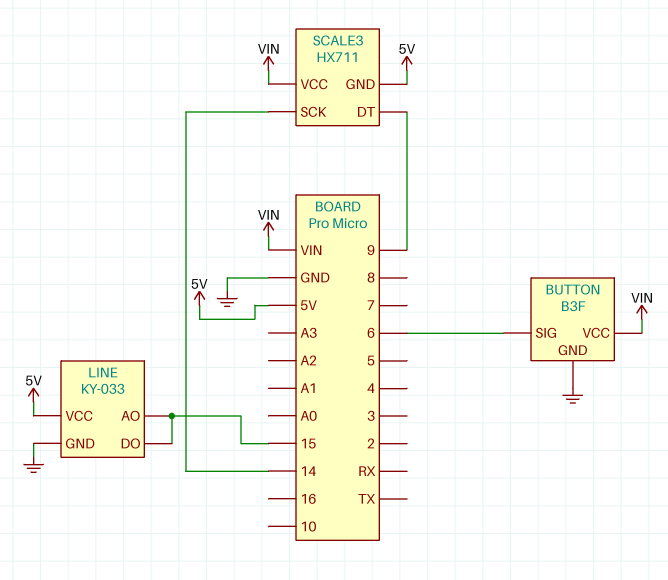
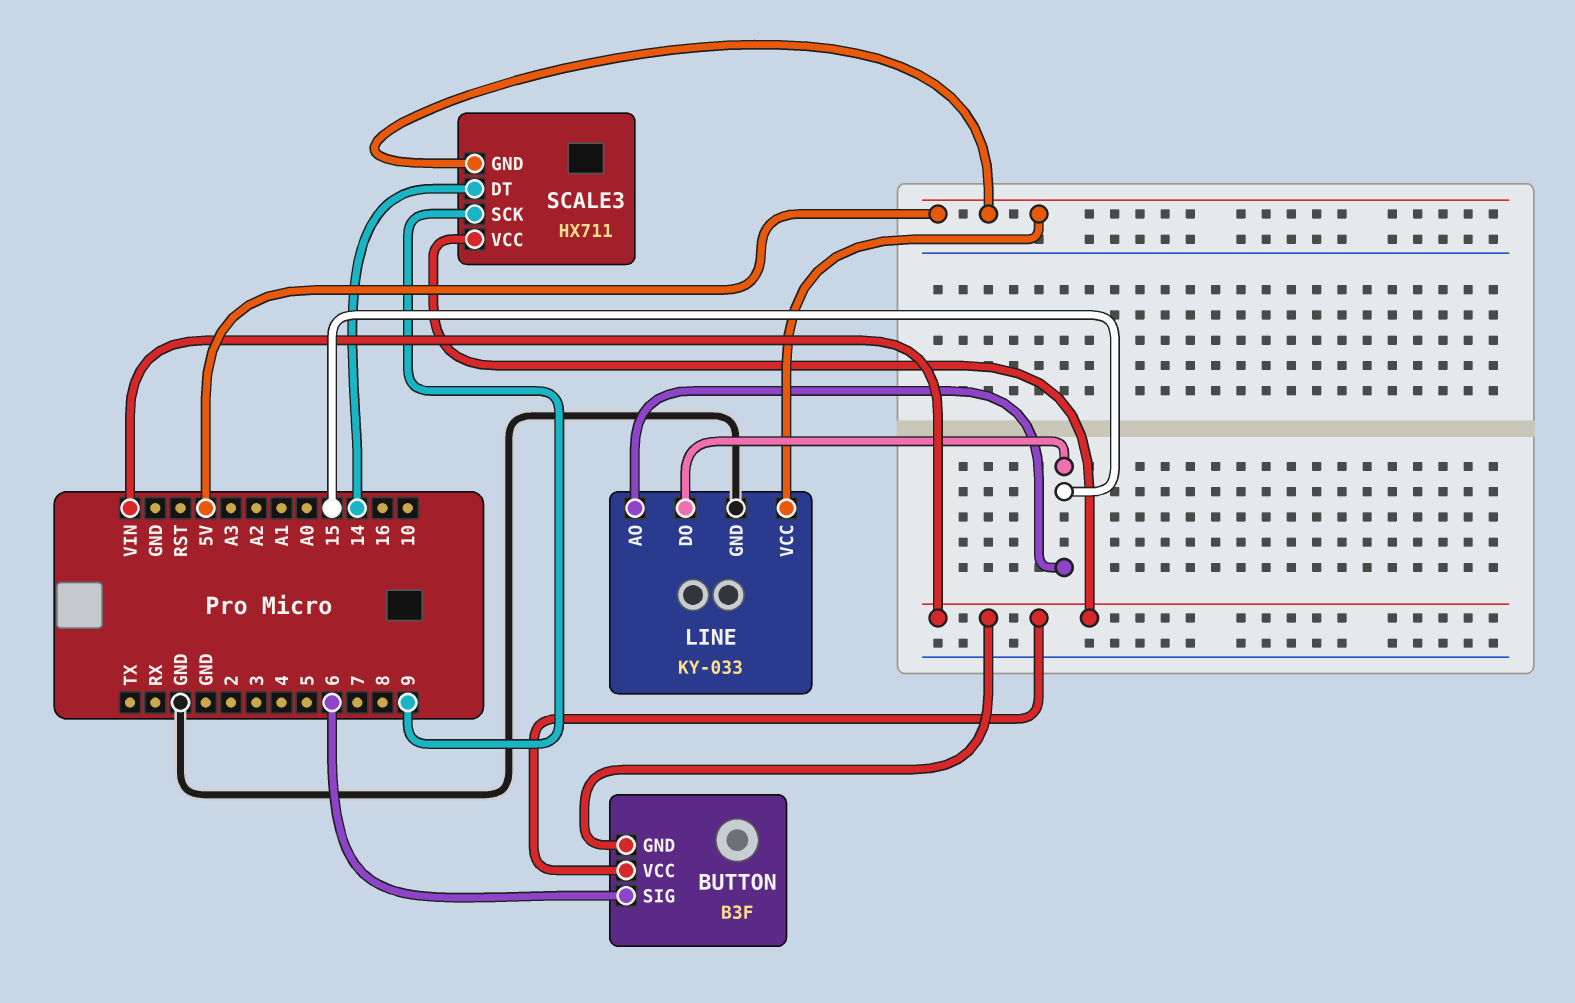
BUTTON pin GND: GND -> VIN
SCALE3 pin DT: 9 -> 14
SCALE3 pin SCK: 14 -> 9

